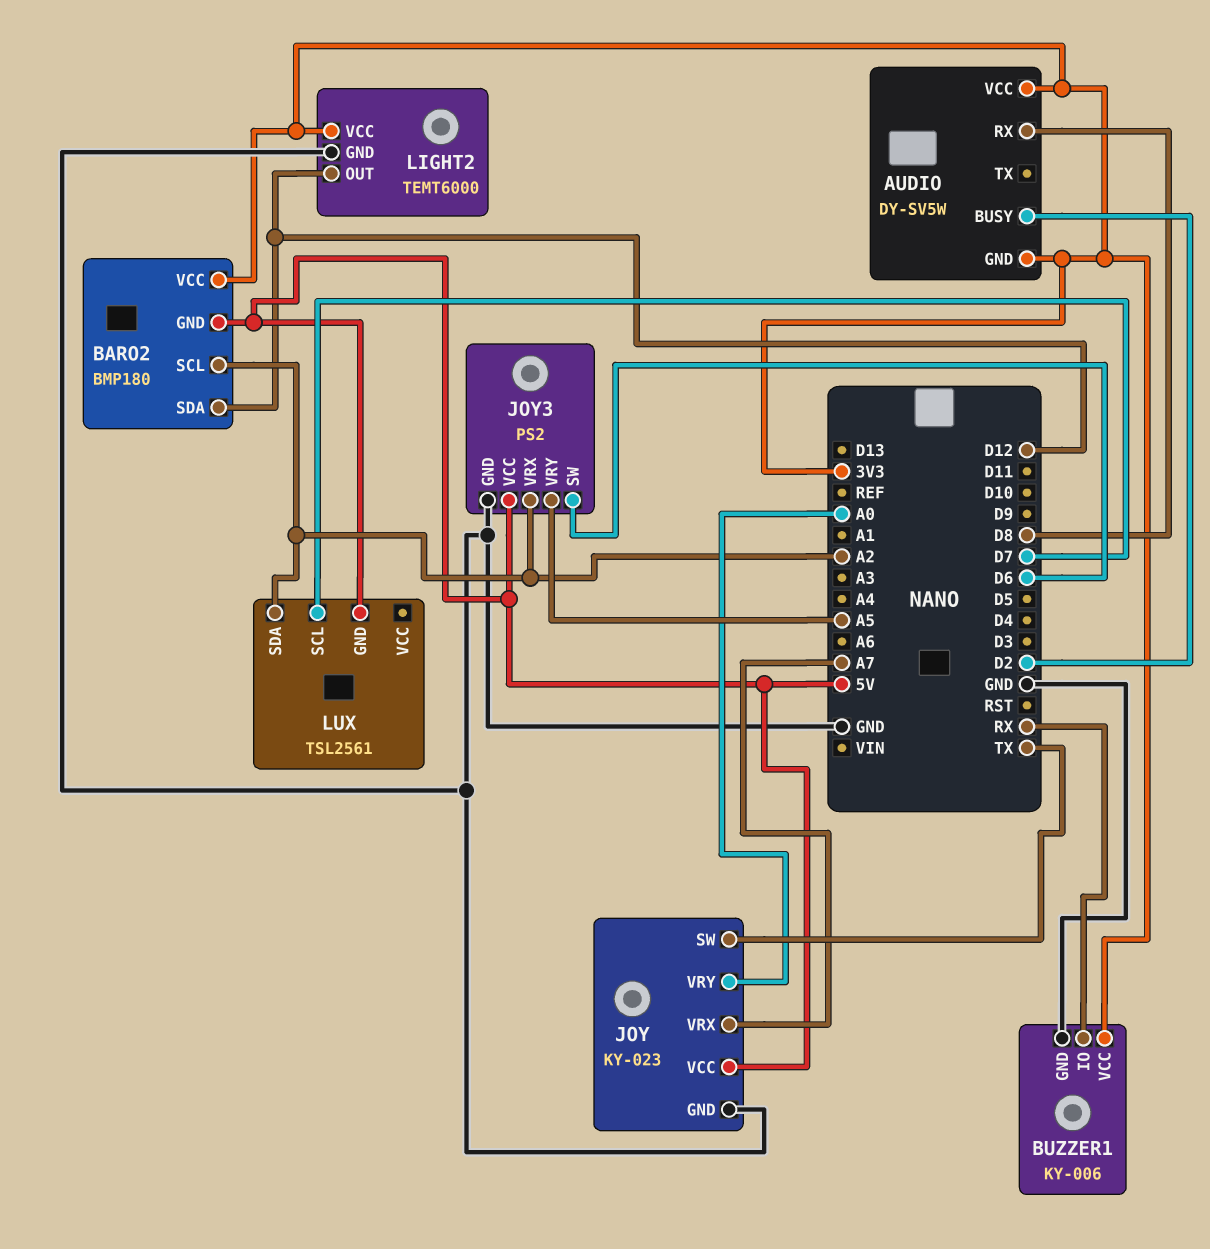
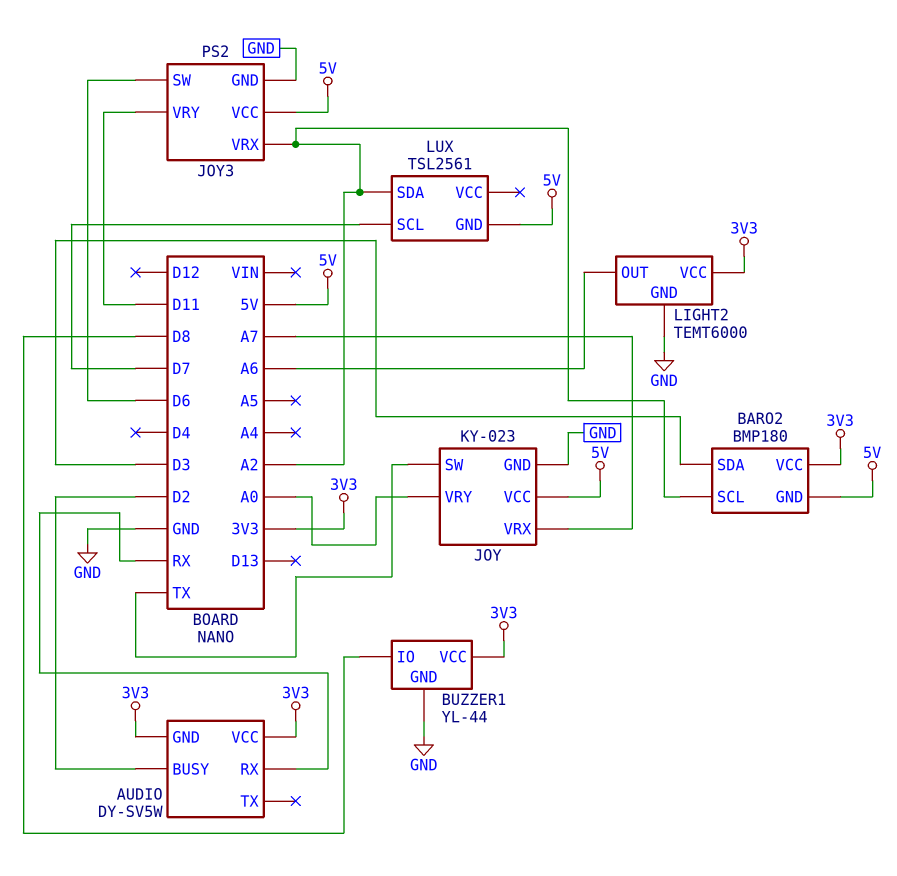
AUDIO pin RX: D8 -> RX
BARO2 pin SDA: D12 -> D3
BUZZER1: KY-006 -> YL-44
BUZZER1 pin IO: RX -> D8
JOY3 pin VRY: A5 -> D11
LIGHT2 pin OUT: D12 -> A6

